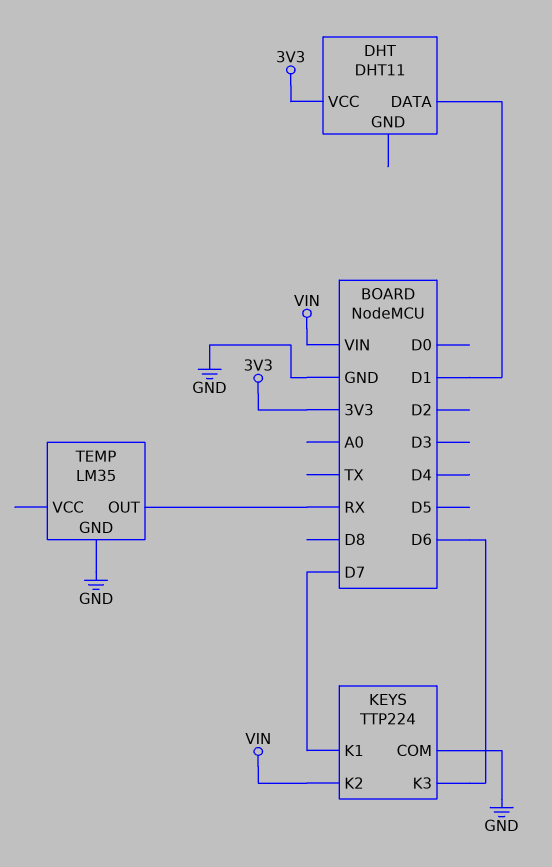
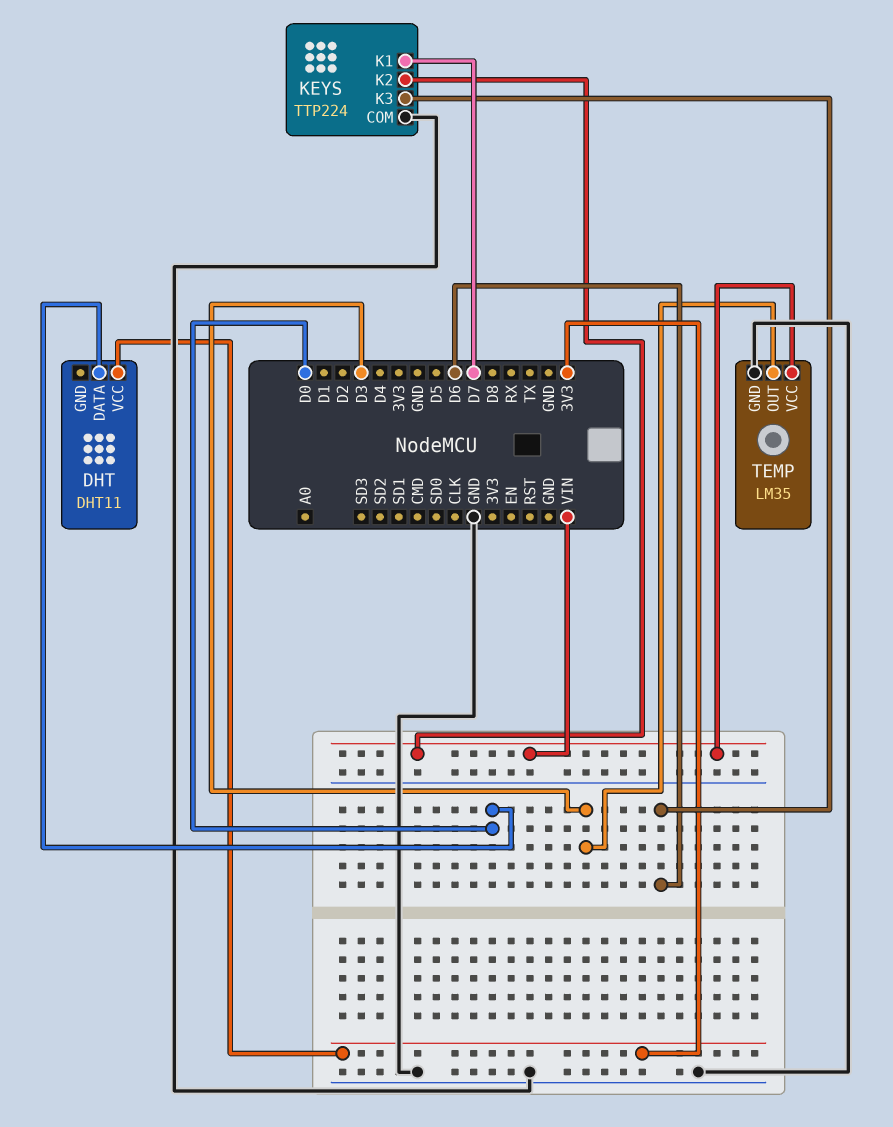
DHT pin DATA: D1 -> D0
TEMP pin OUT: RX -> D3
TEMP pin VCC: none -> VIN

